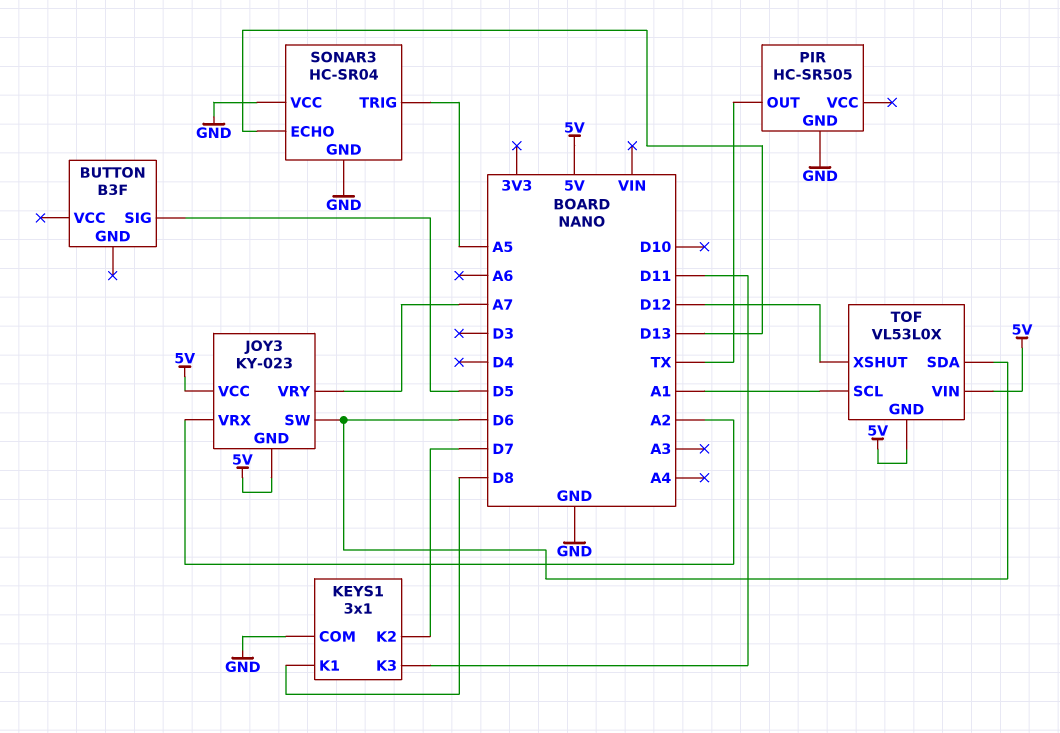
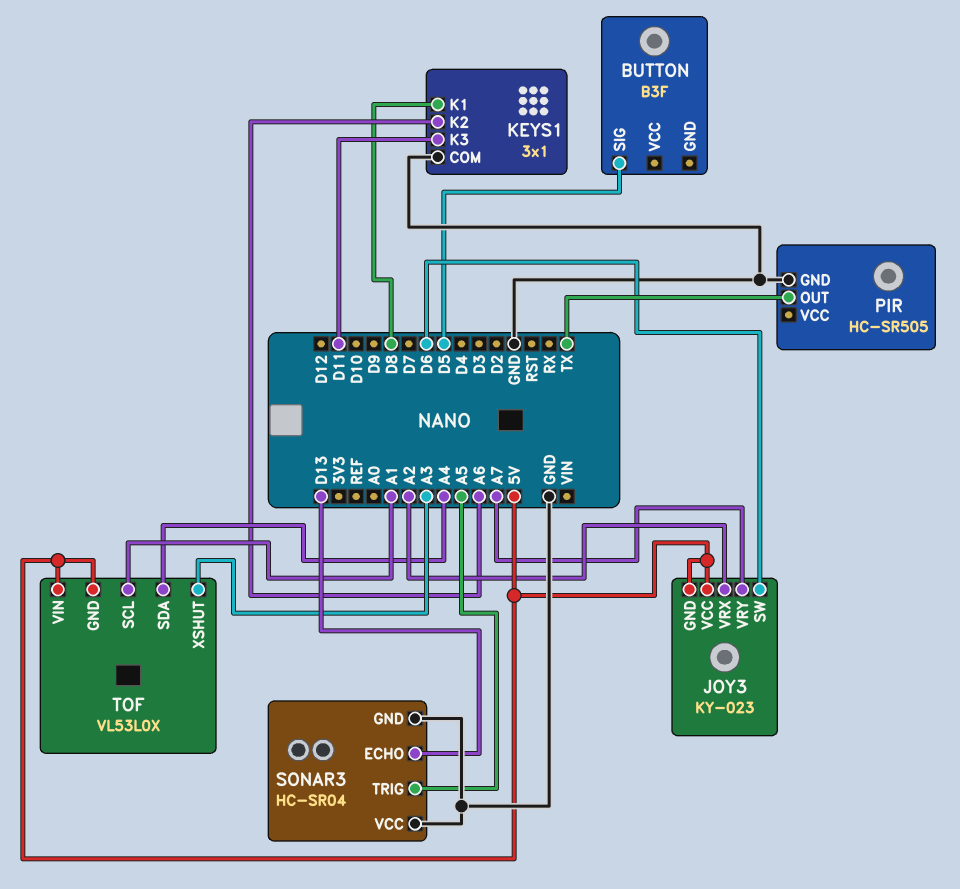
KEYS1 pin K2: D7 -> A6
TOF pin SDA: D6 -> A4
TOF pin XSHUT: D12 -> A3

